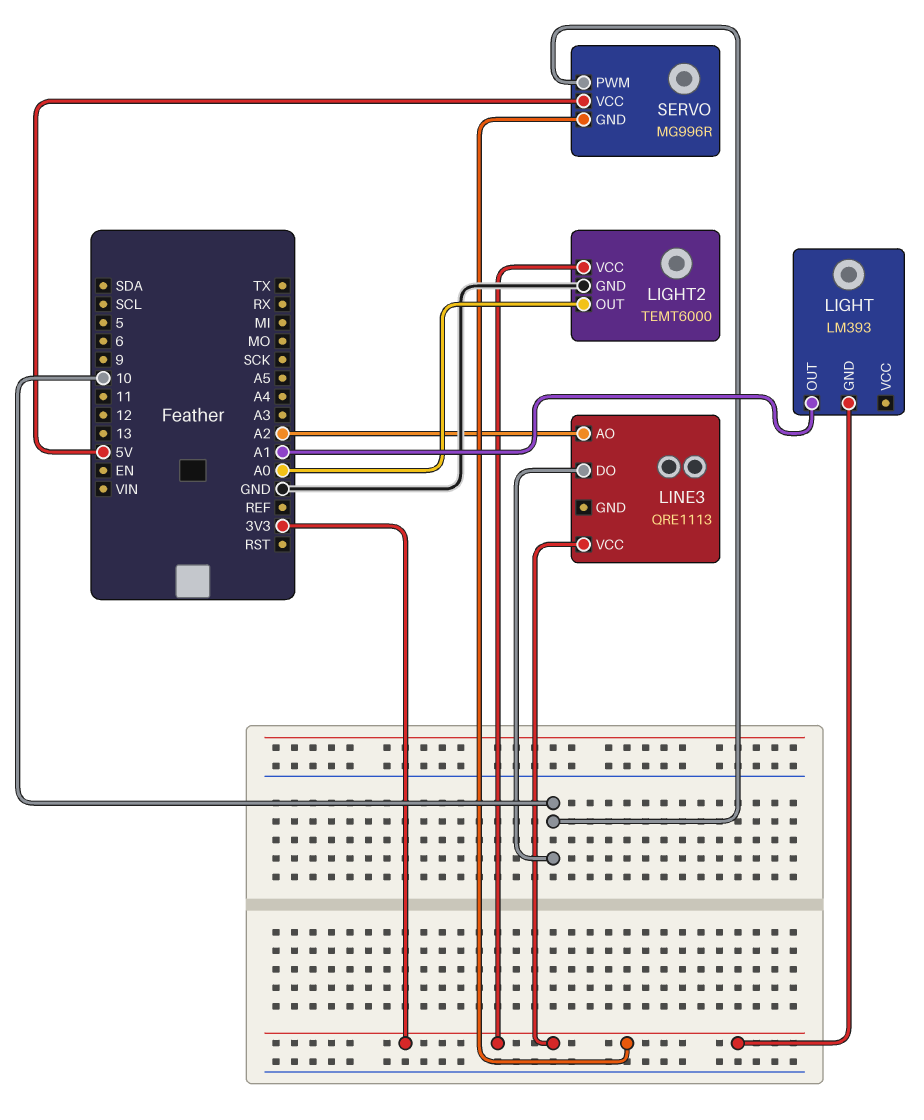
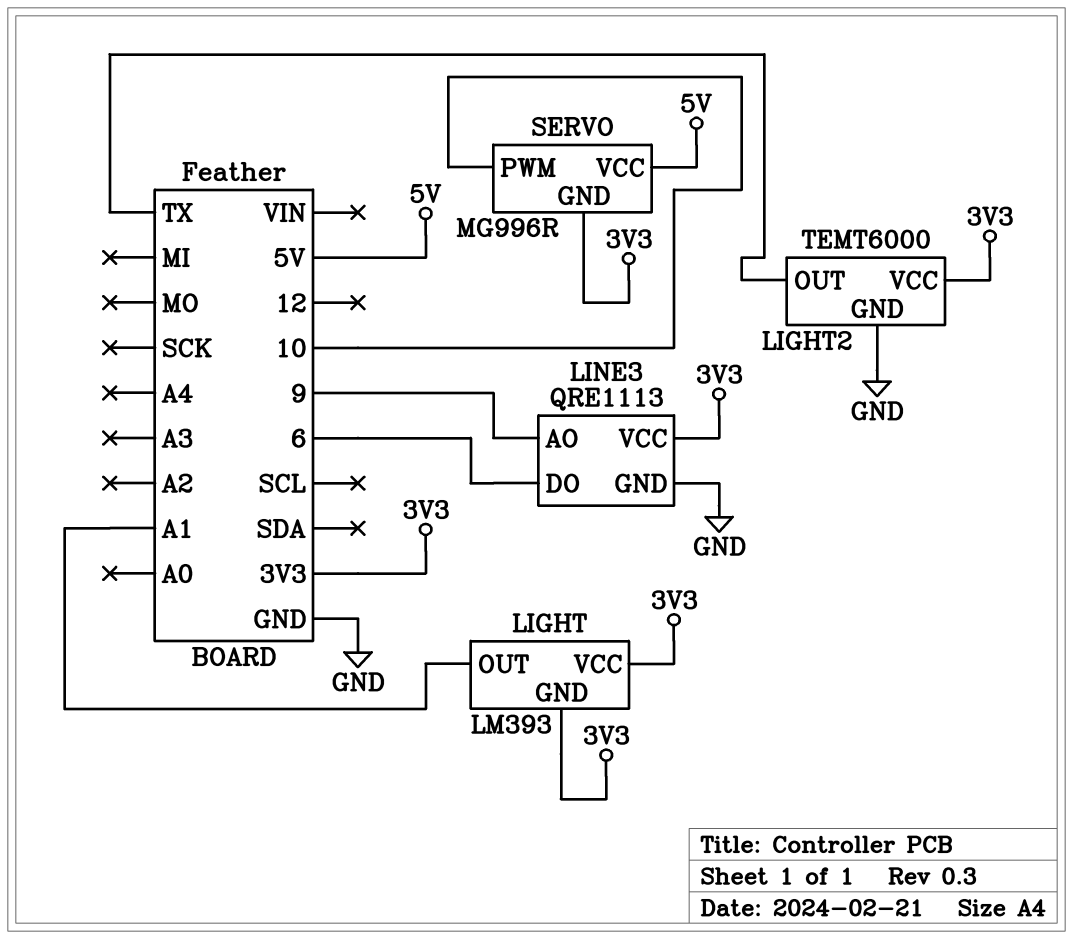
LIGHT pin VCC: none -> 3V3
LIGHT2 pin OUT: A0 -> TX
LINE3 pin AO: A2 -> 9
LINE3 pin DO: 10 -> 6
LINE3 pin GND: none -> GND

